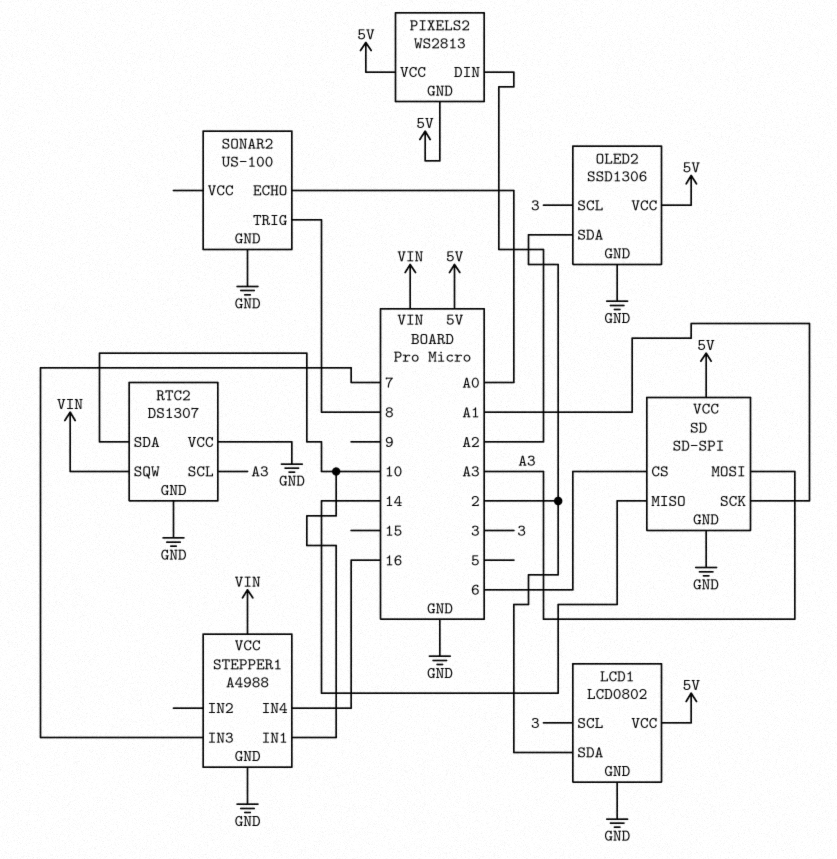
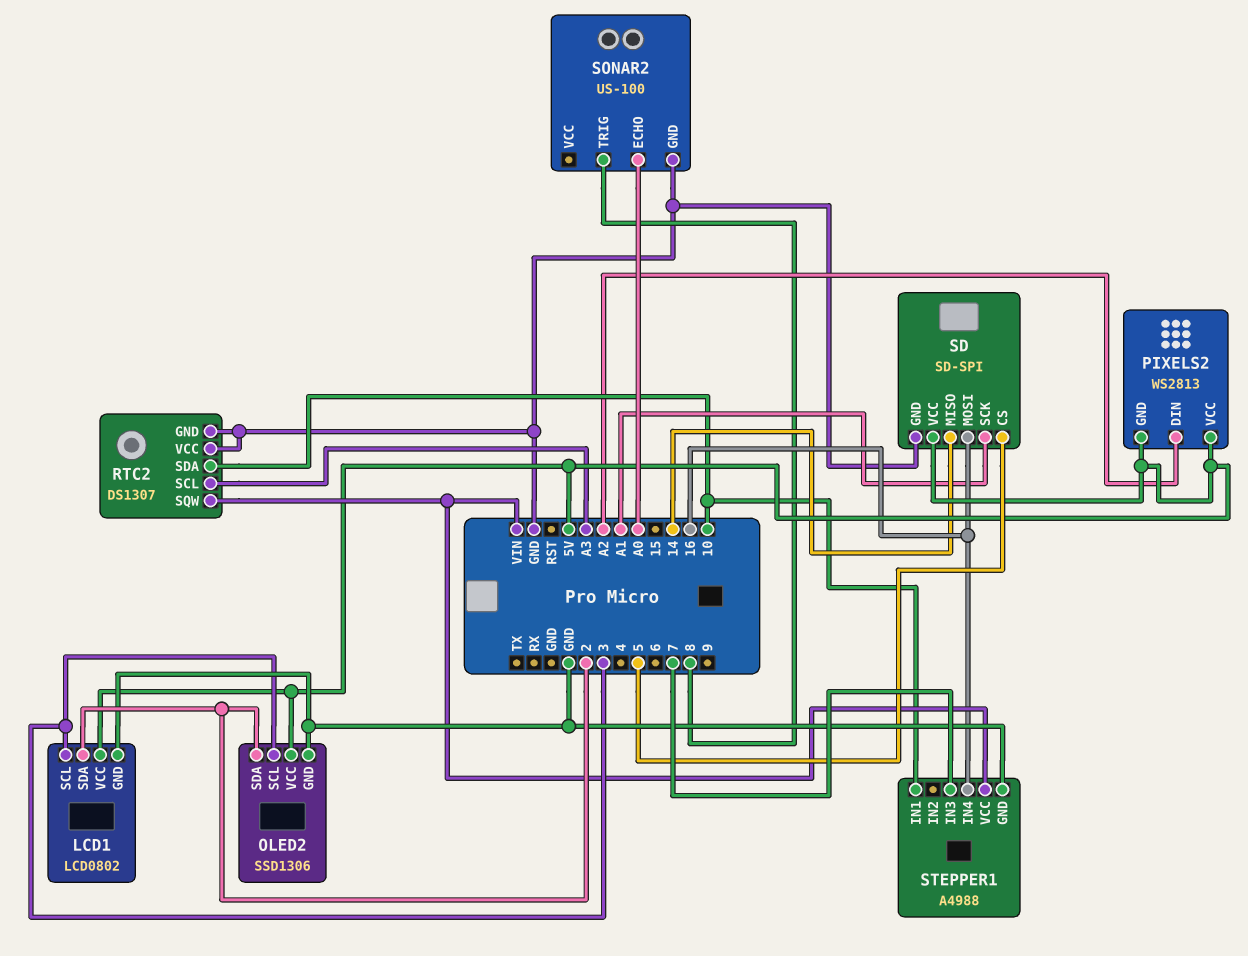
SD pin CS: 6 -> 5
SD pin MOSI: A3 -> 16

